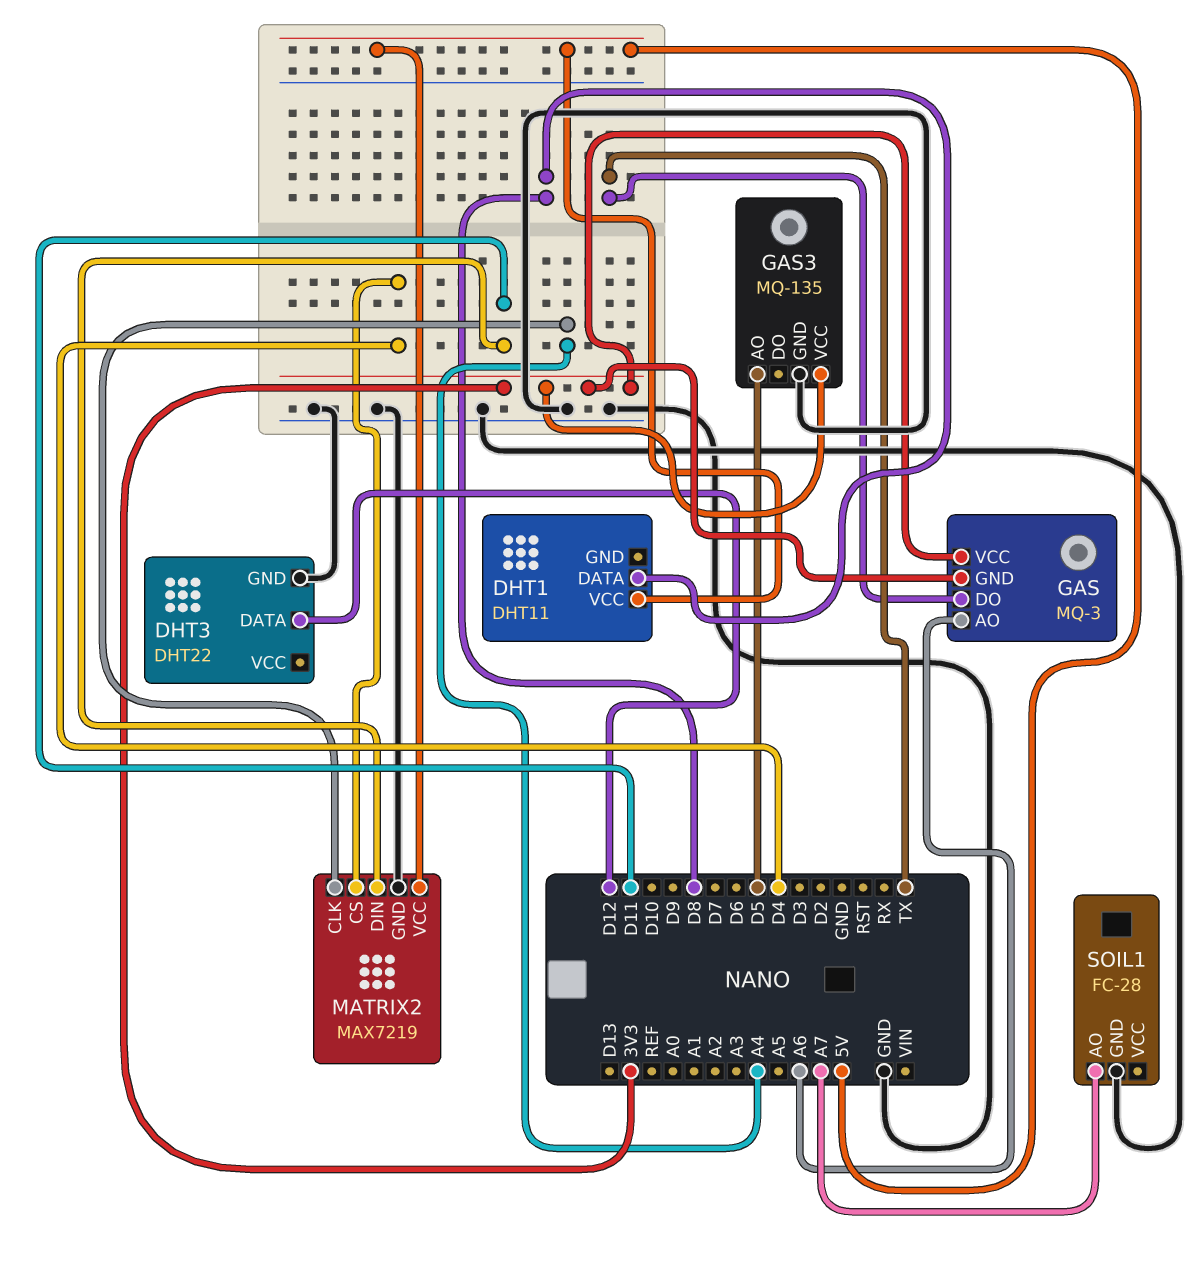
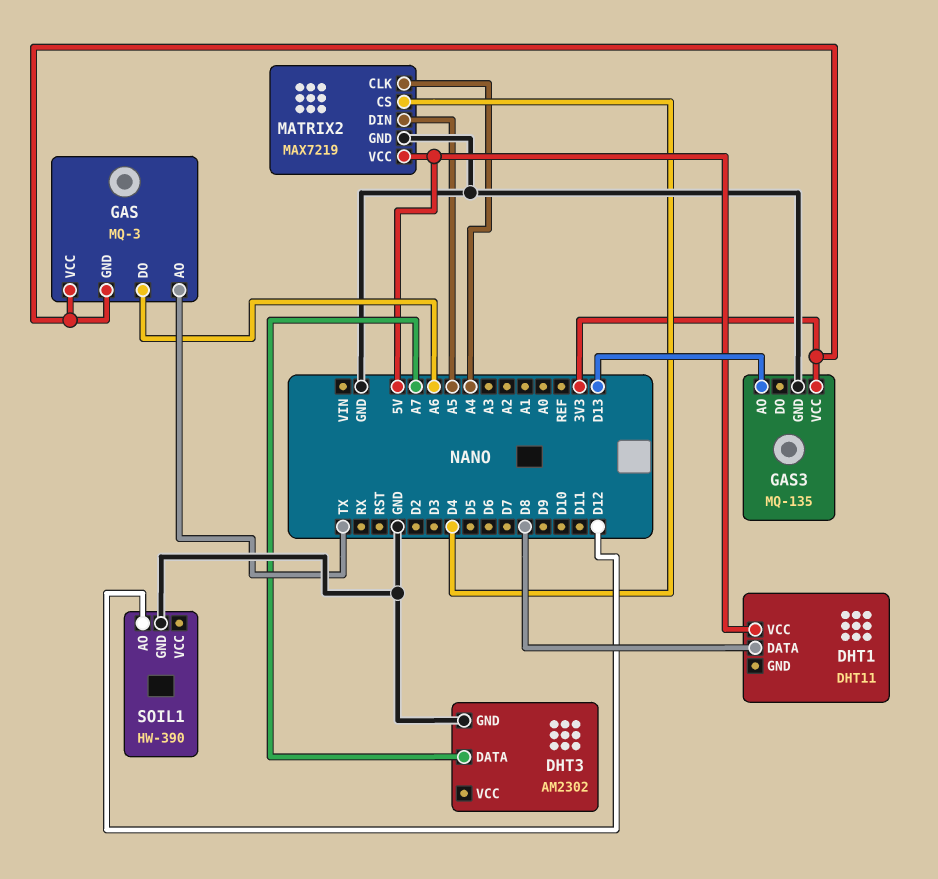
DHT3: DHT22 -> AM2302
DHT3 pin DATA: D12 -> A7
GAS pin AO: A6 -> TX
GAS pin DO: TX -> A6
GAS3 pin AO: D5 -> D13
MATRIX2 pin DIN: D11 -> A5
SOIL1: FC-28 -> HW-390
SOIL1 pin AO: A7 -> D12

